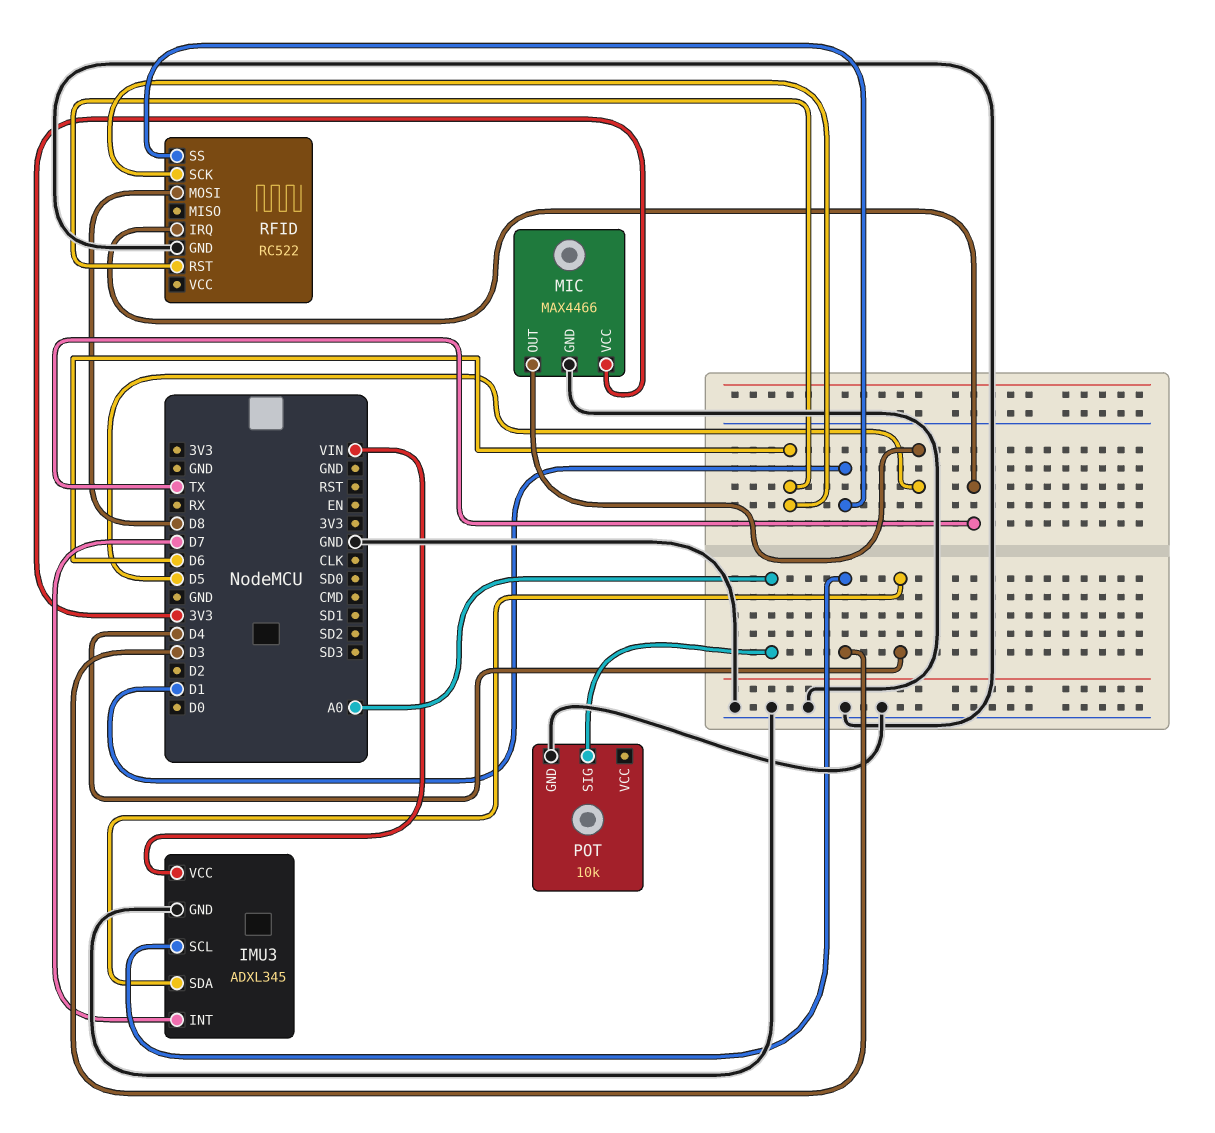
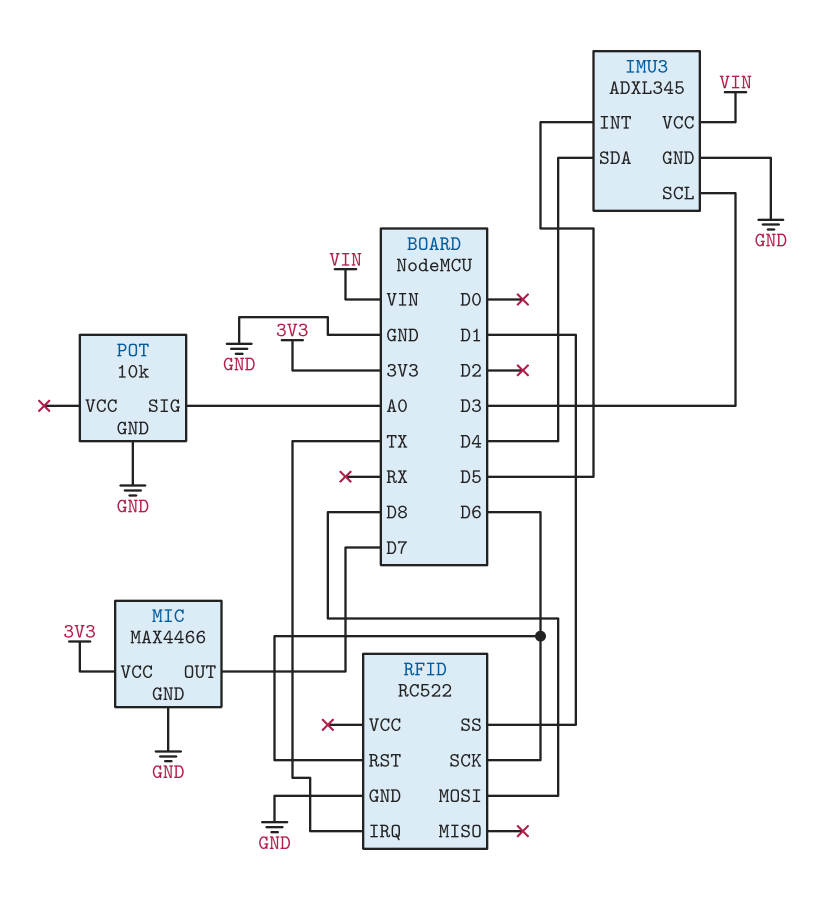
IMU3 pin INT: D7 -> D5
MIC pin OUT: D5 -> D7

